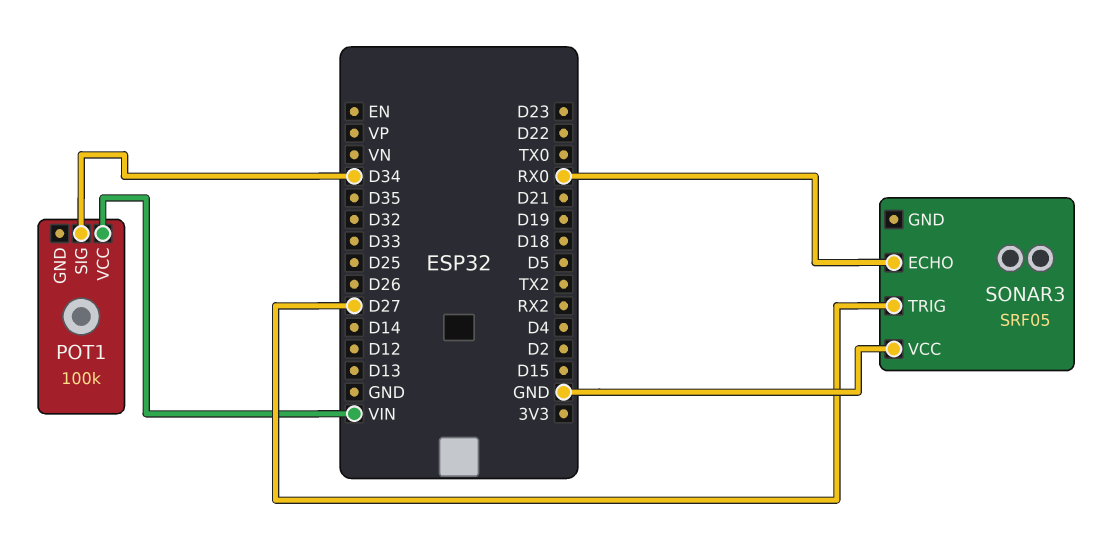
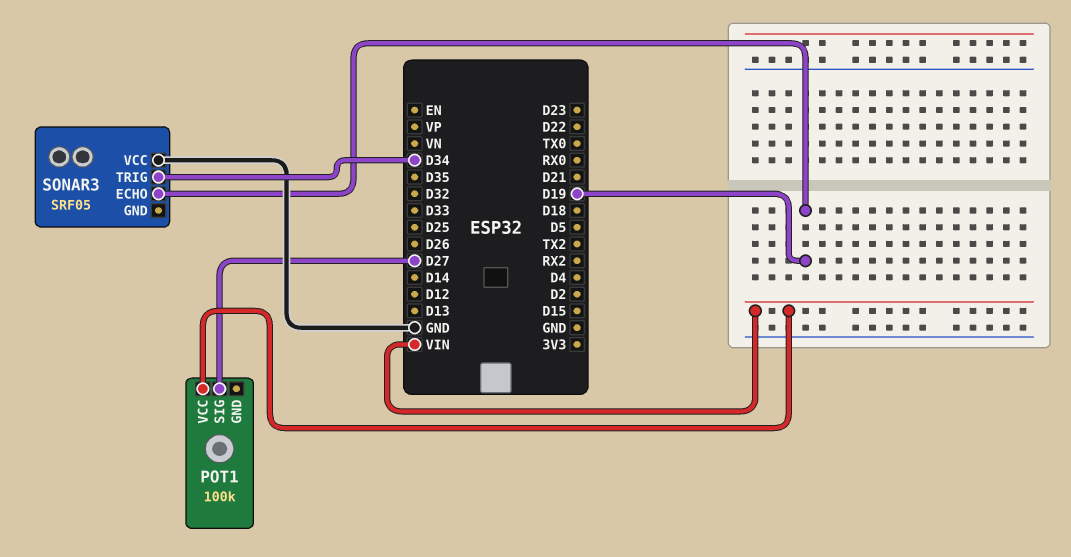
POT1 pin SIG: D34 -> D27
SONAR3 pin ECHO: RX0 -> D19
SONAR3 pin TRIG: D27 -> D34

